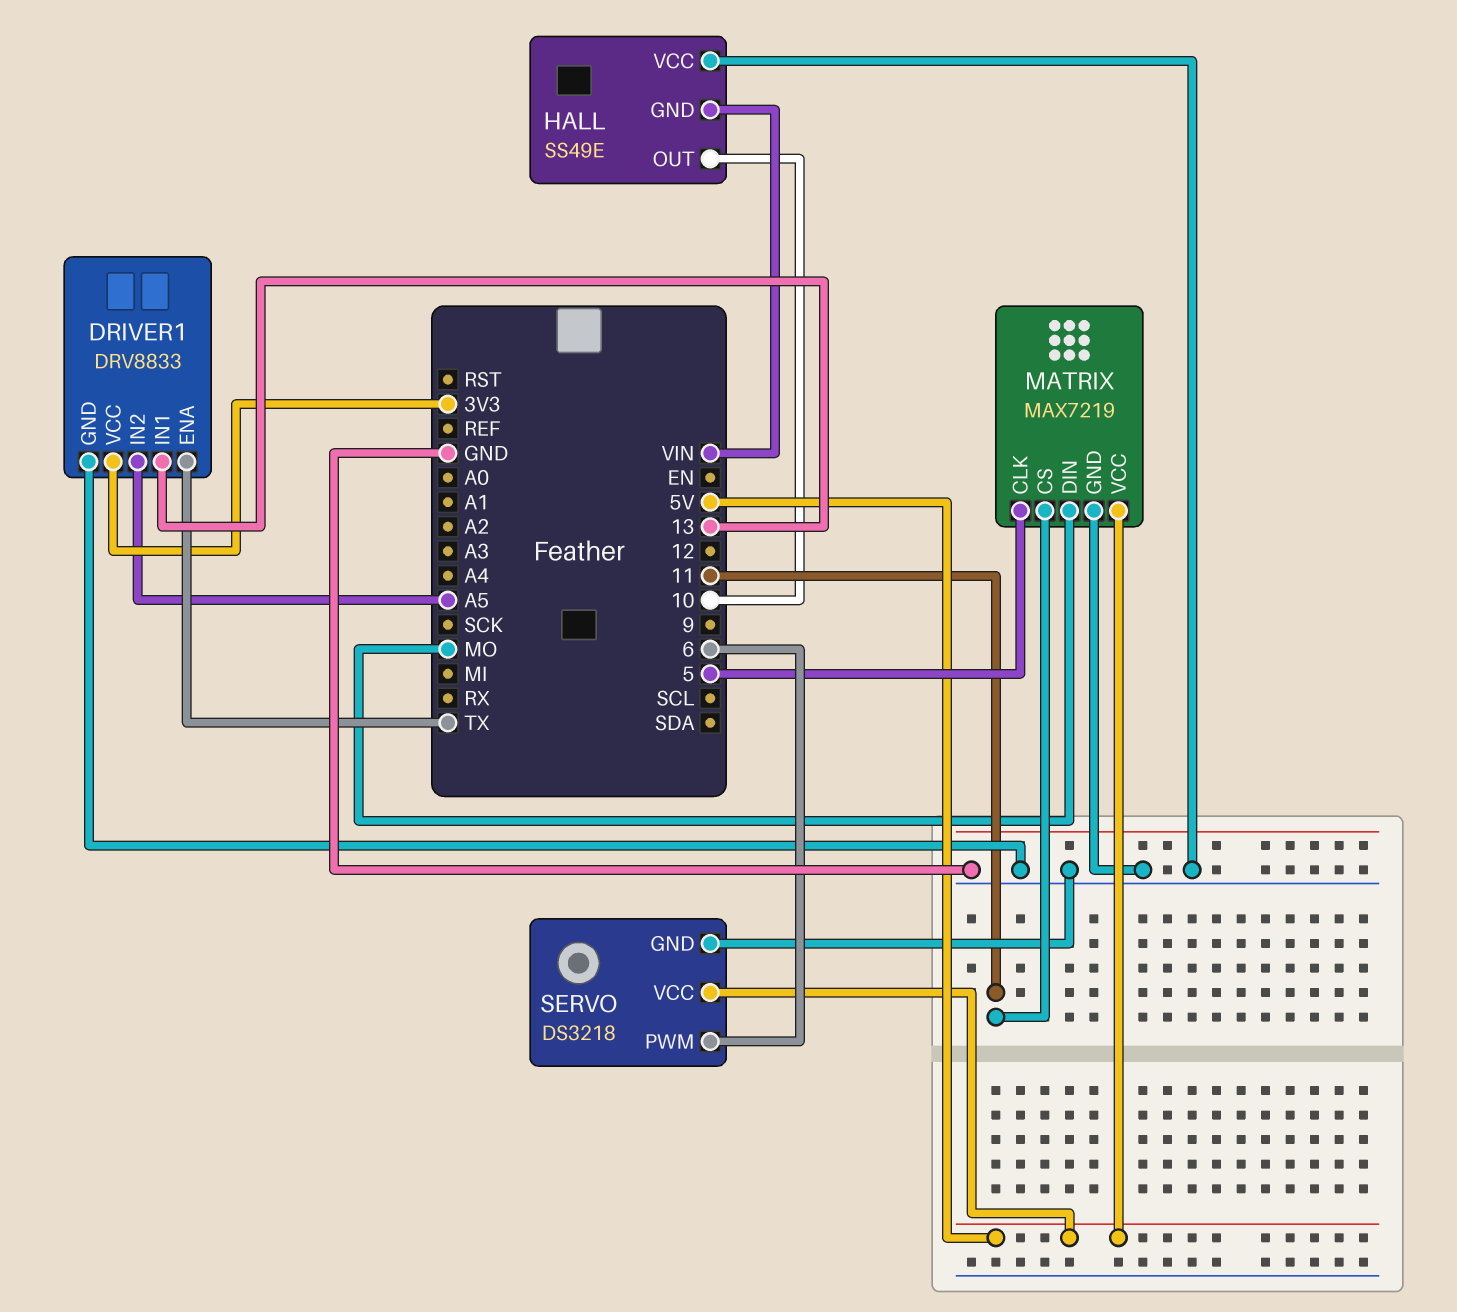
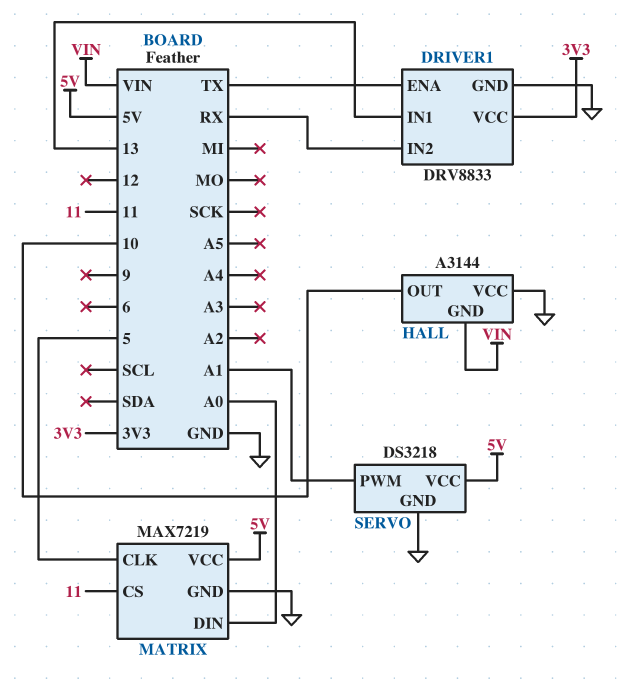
DRIVER1 pin IN2: A5 -> RX
HALL: SS49E -> A3144
MATRIX pin DIN: MO -> A0
SERVO pin PWM: 6 -> A1

